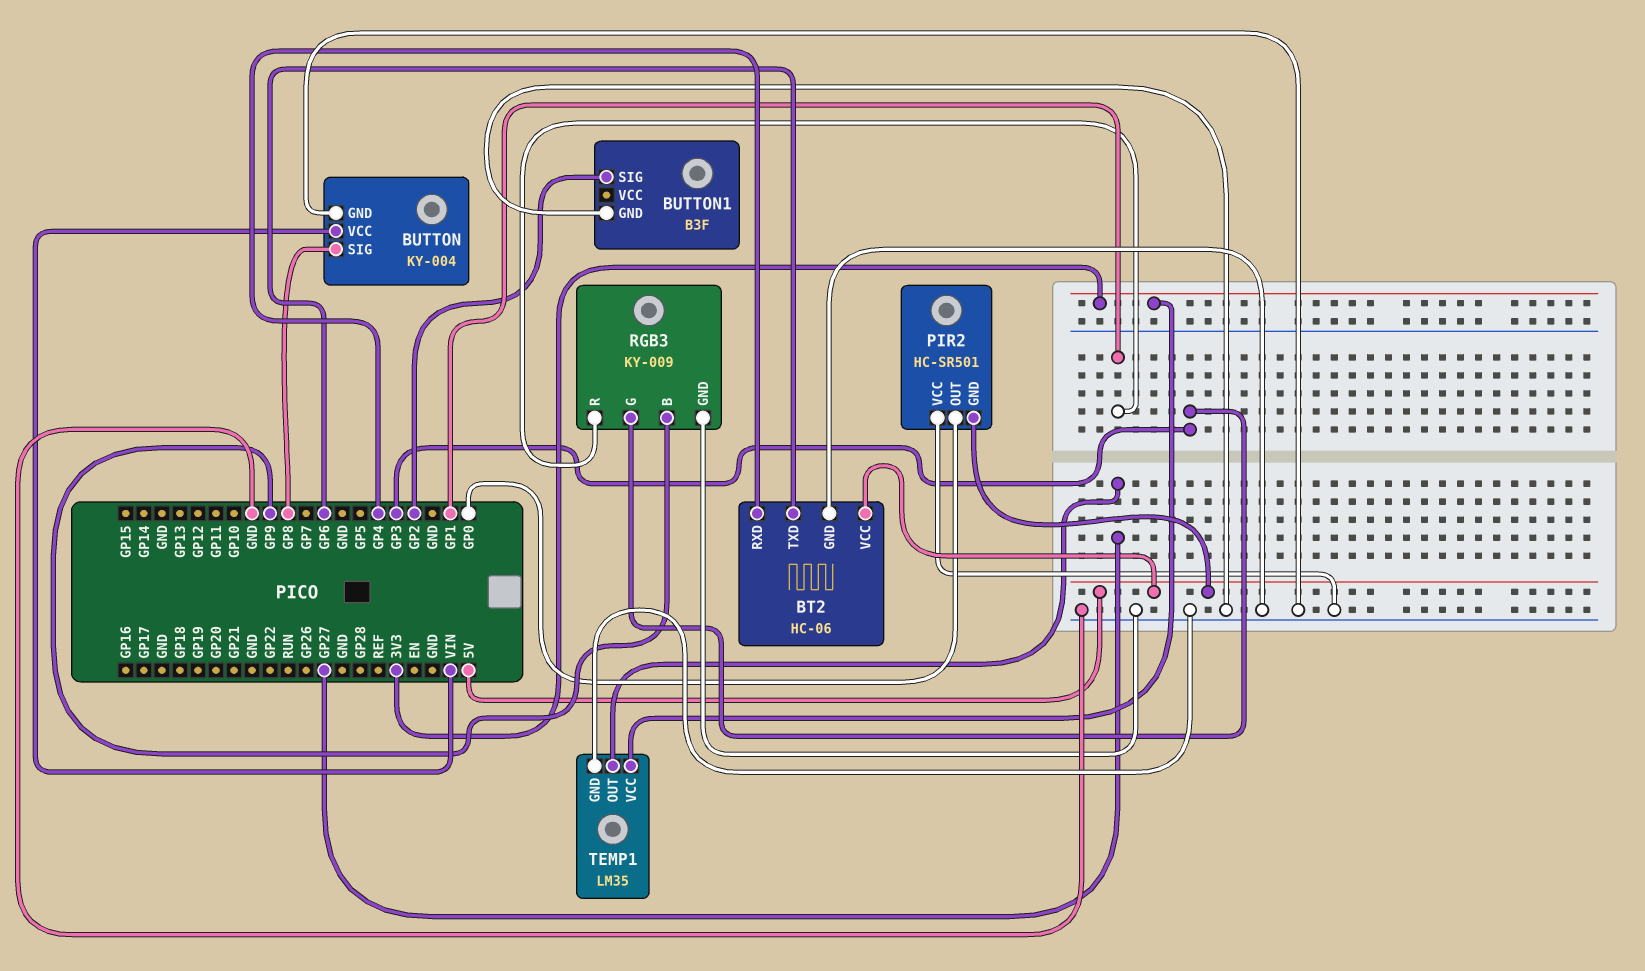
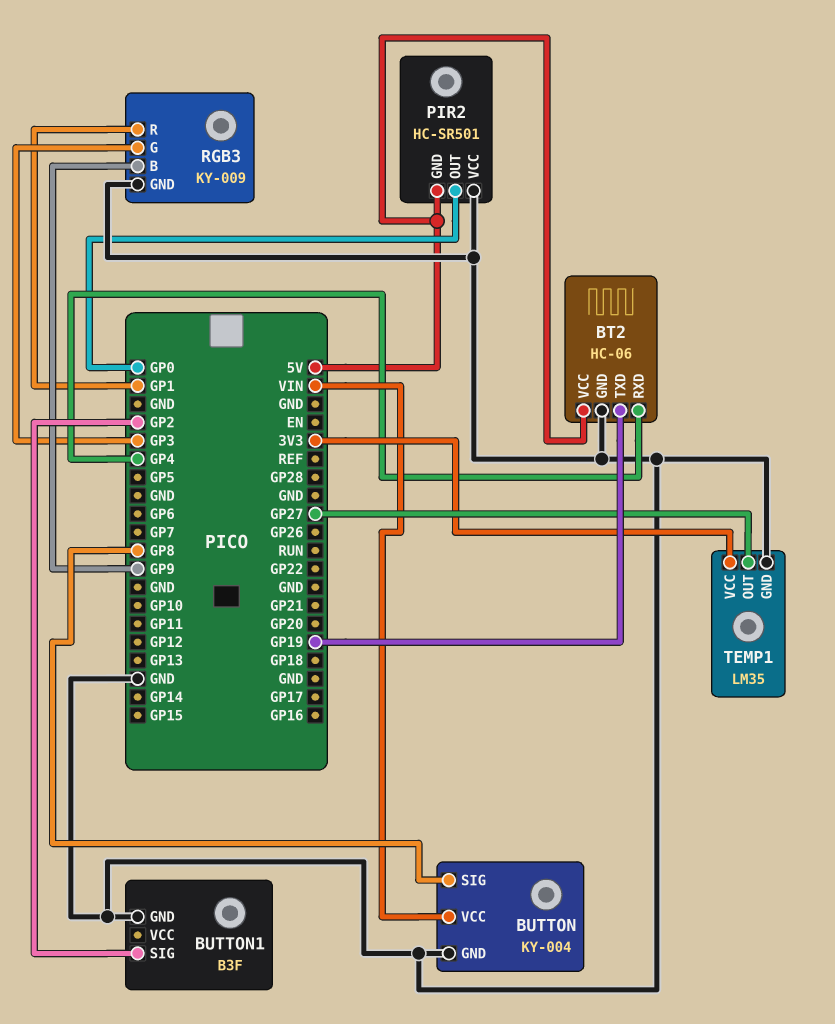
BT2 pin TXD: GP6 -> GP19

